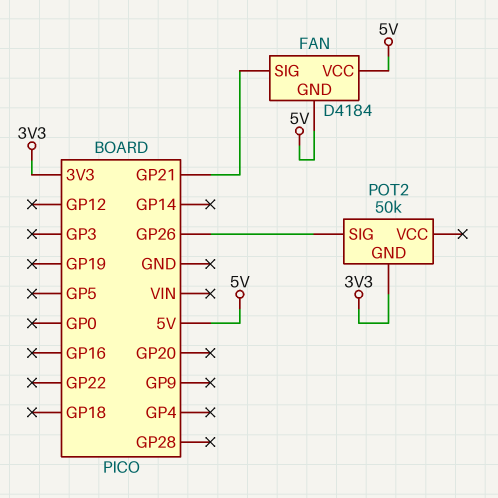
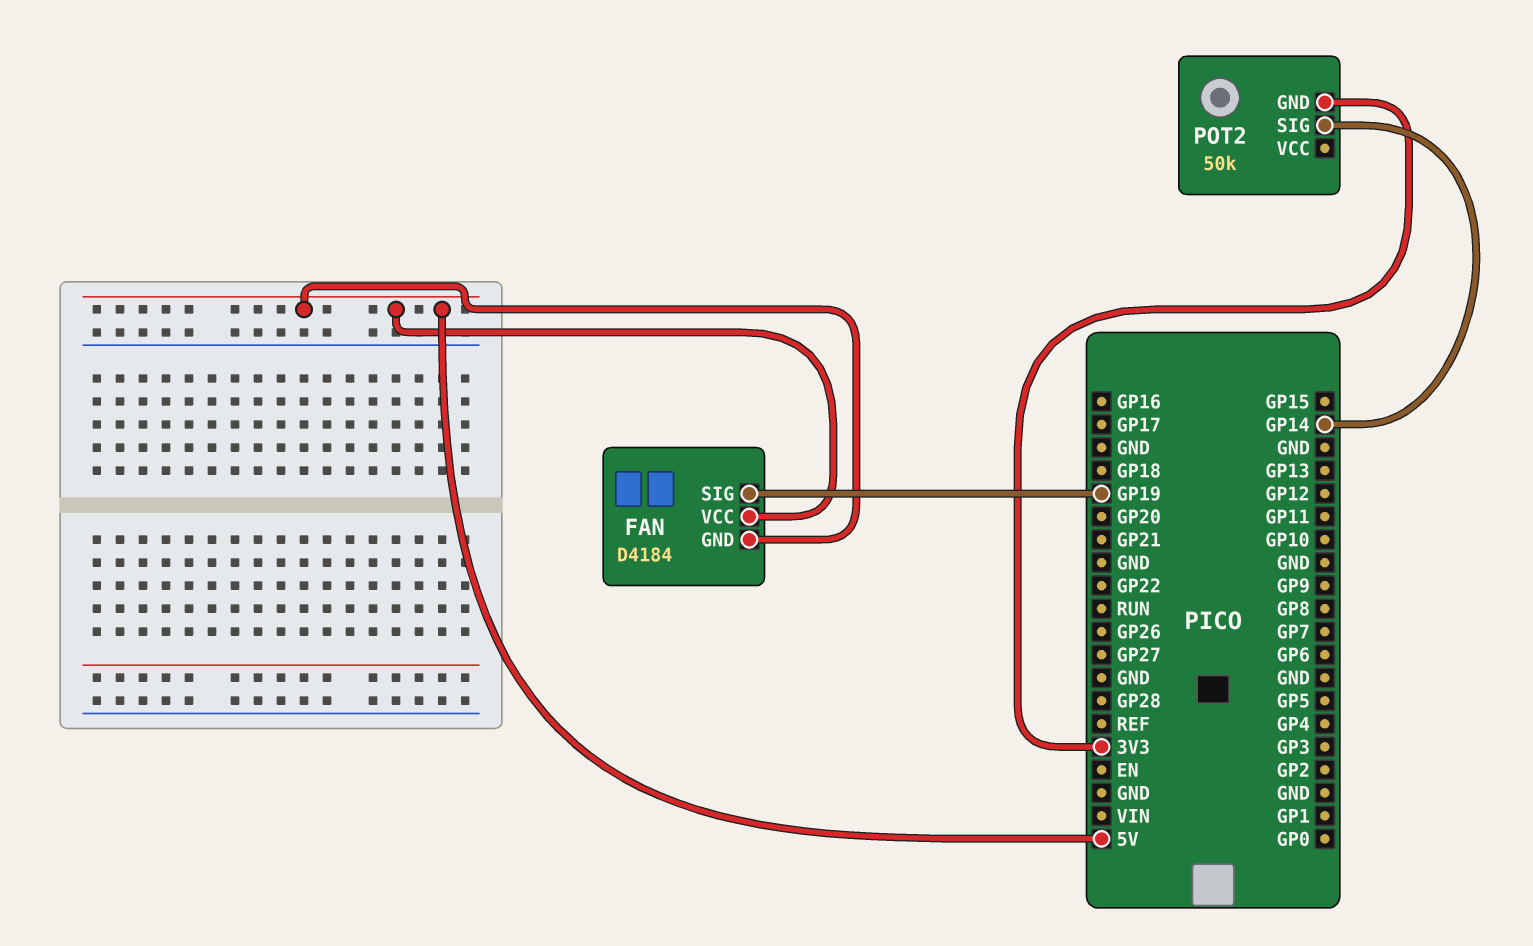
FAN pin SIG: GP21 -> GP19
POT2 pin SIG: GP26 -> GP14

